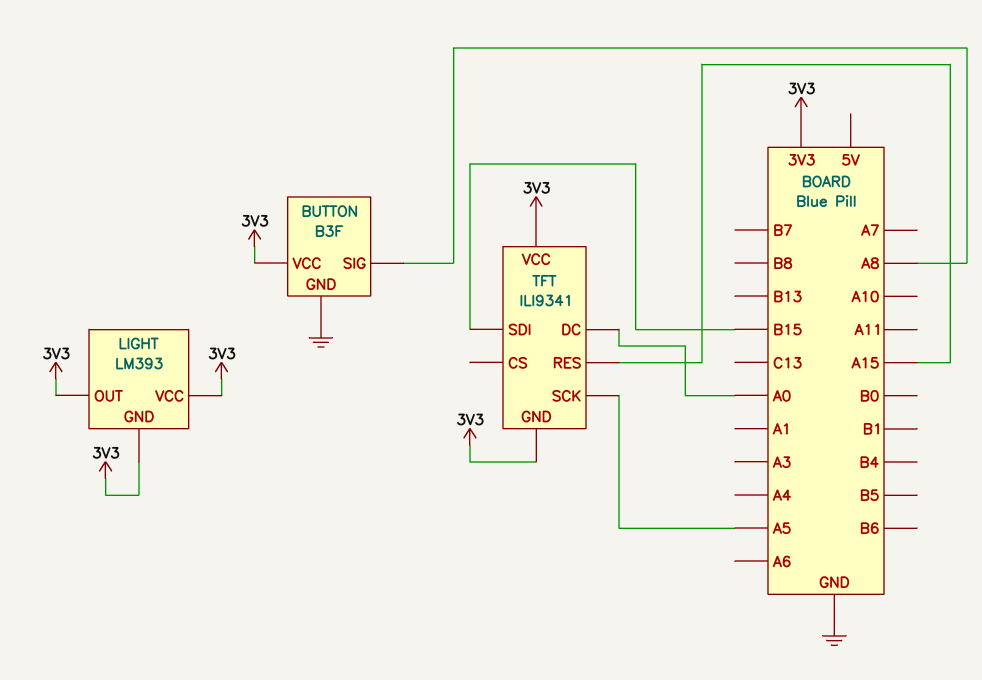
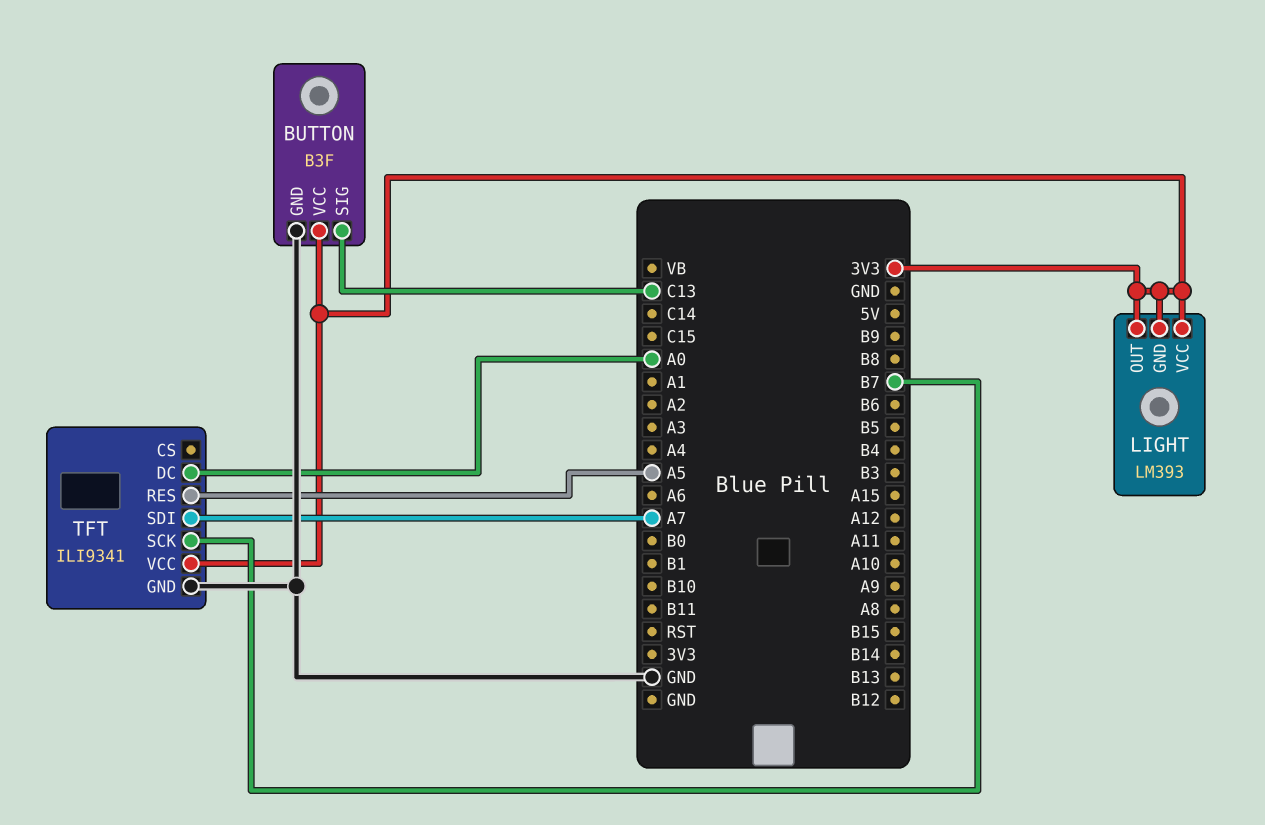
BUTTON pin SIG: A8 -> C13
TFT pin GND: 3V3 -> GND
TFT pin RES: A15 -> A5
TFT pin SCK: A5 -> B7
TFT pin SDI: B15 -> A7

